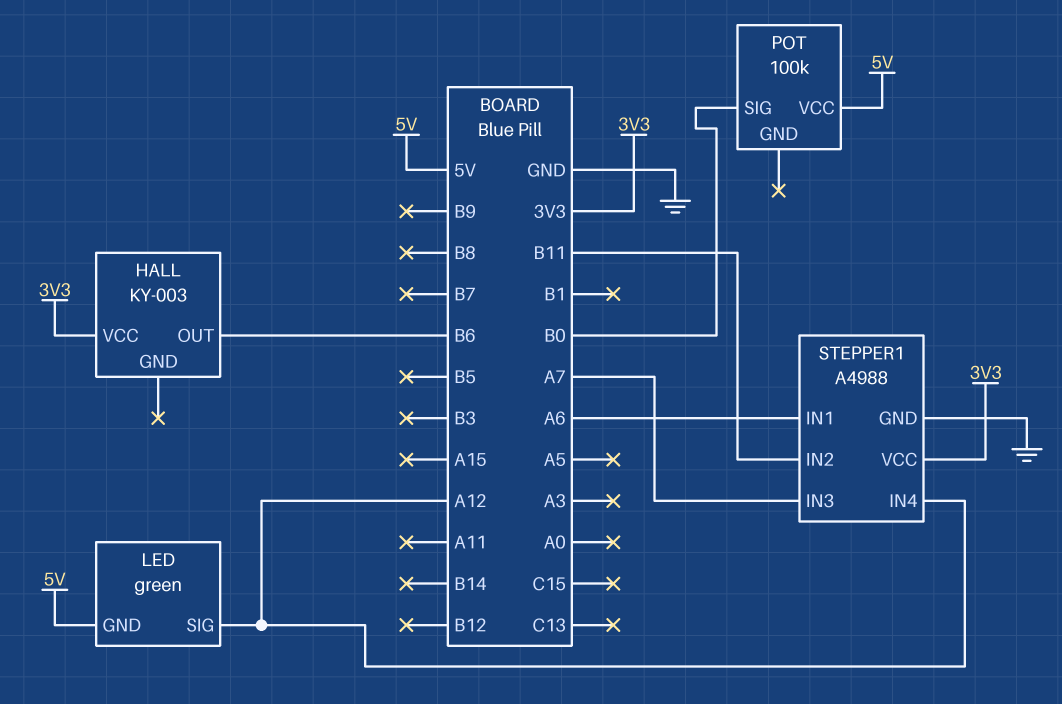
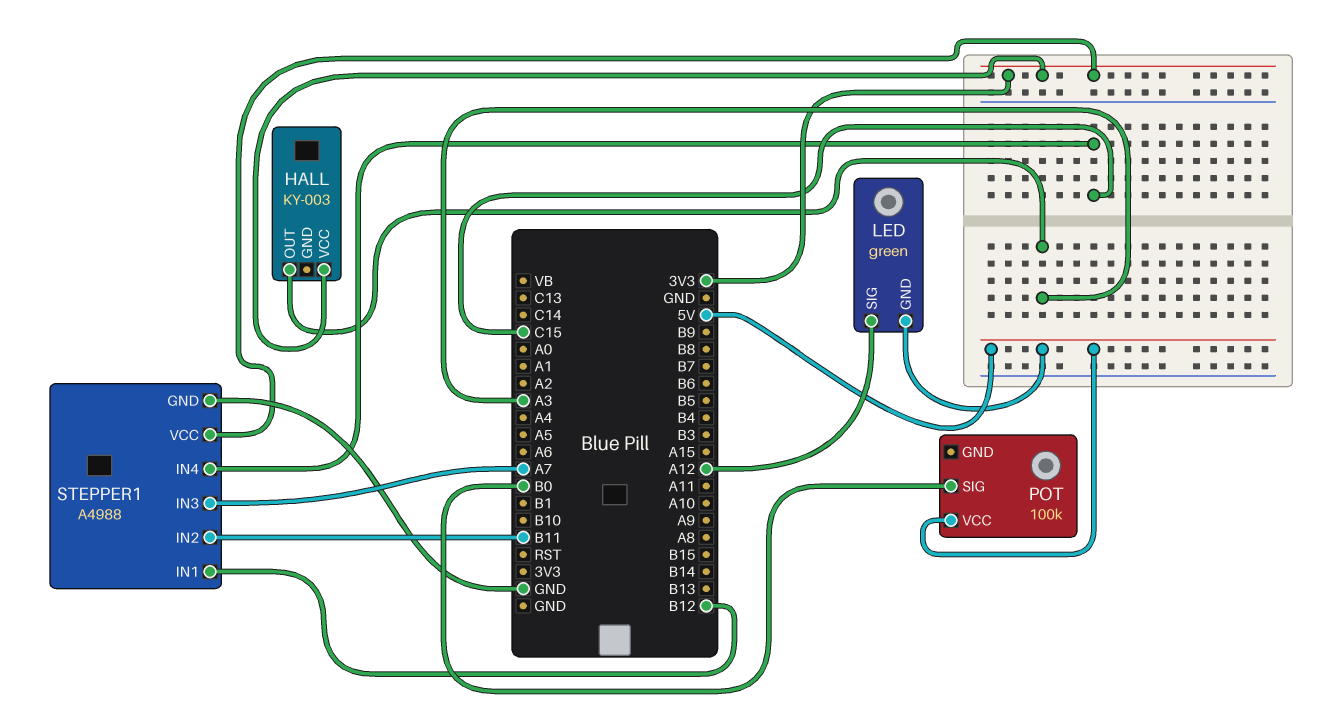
HALL pin OUT: B6 -> A3
STEPPER1 pin IN1: A6 -> B12
STEPPER1 pin IN4: A12 -> C15

